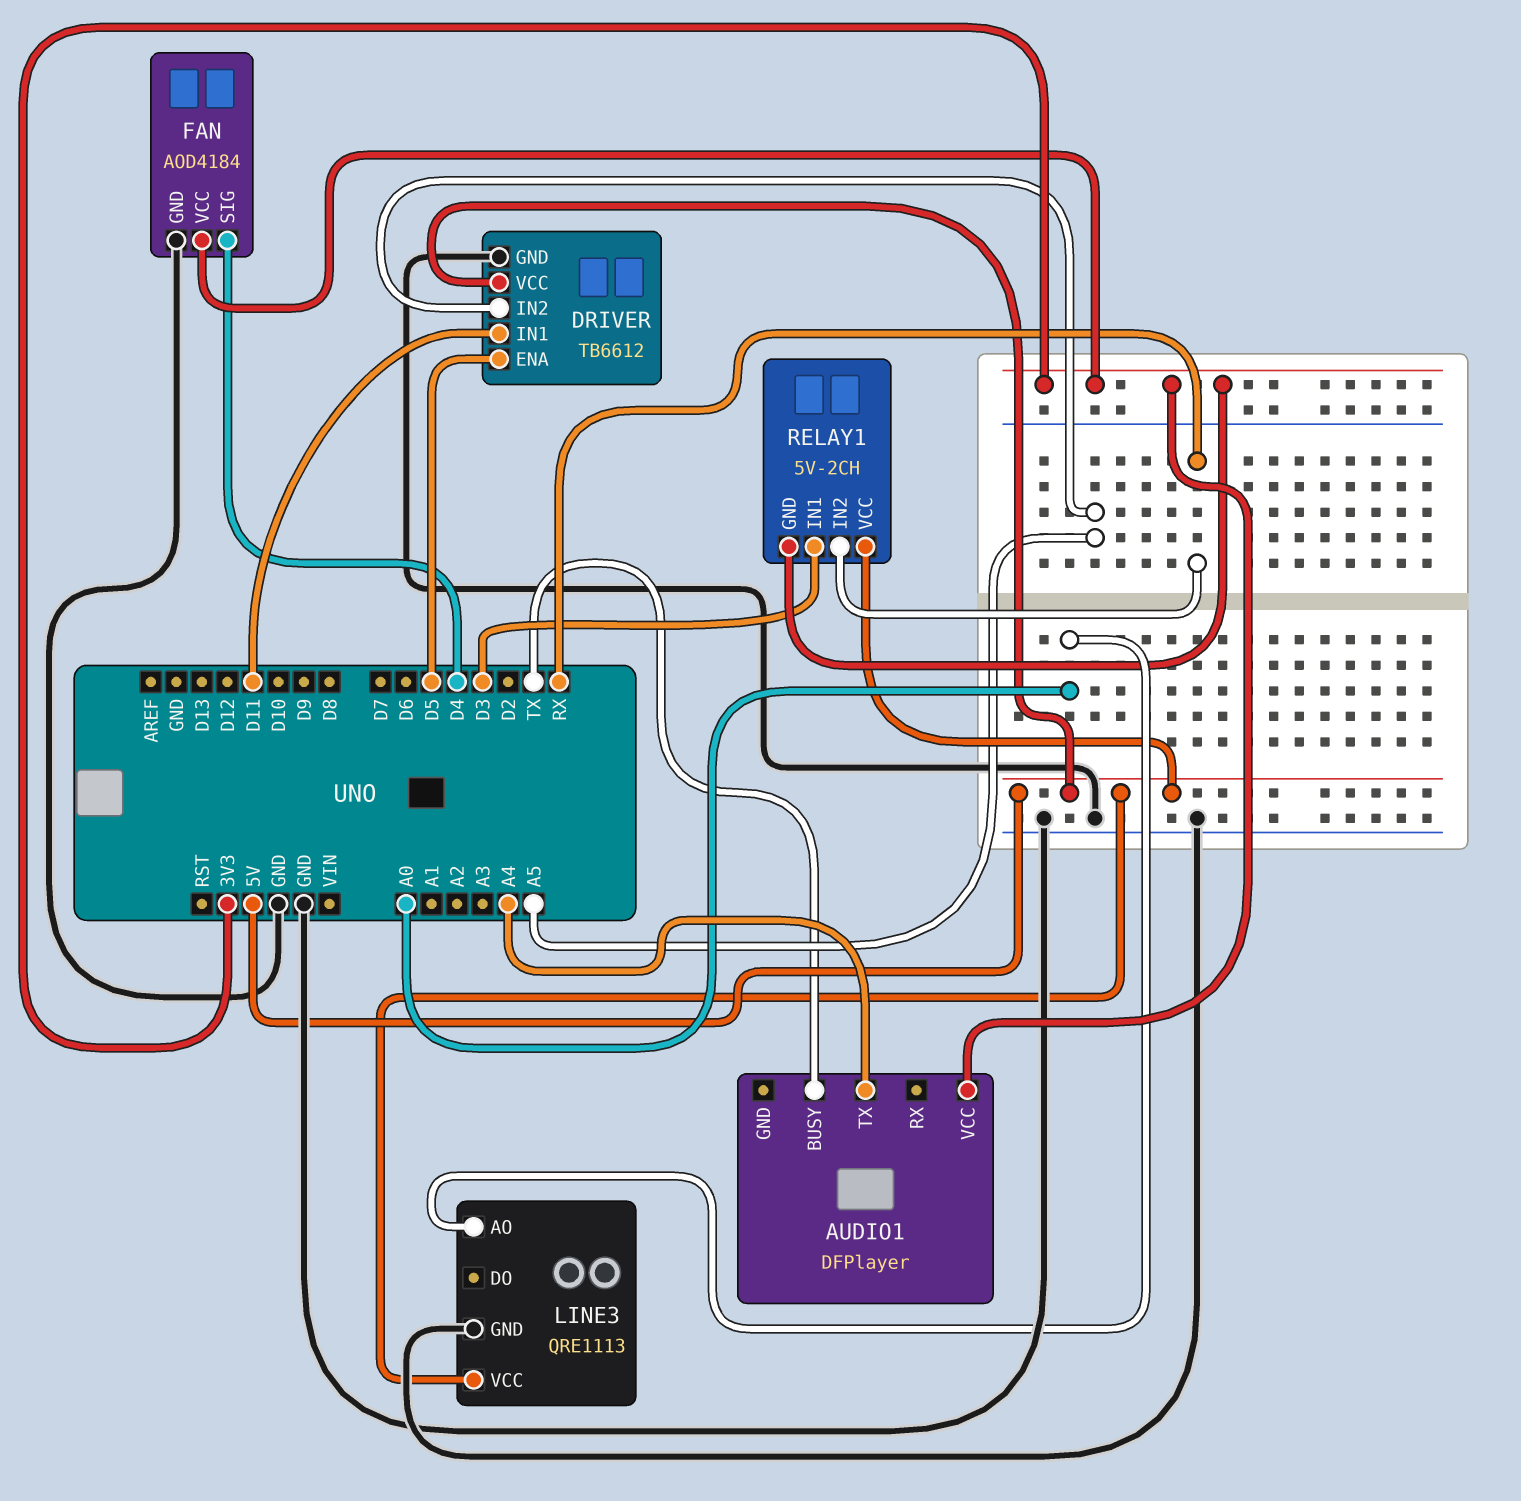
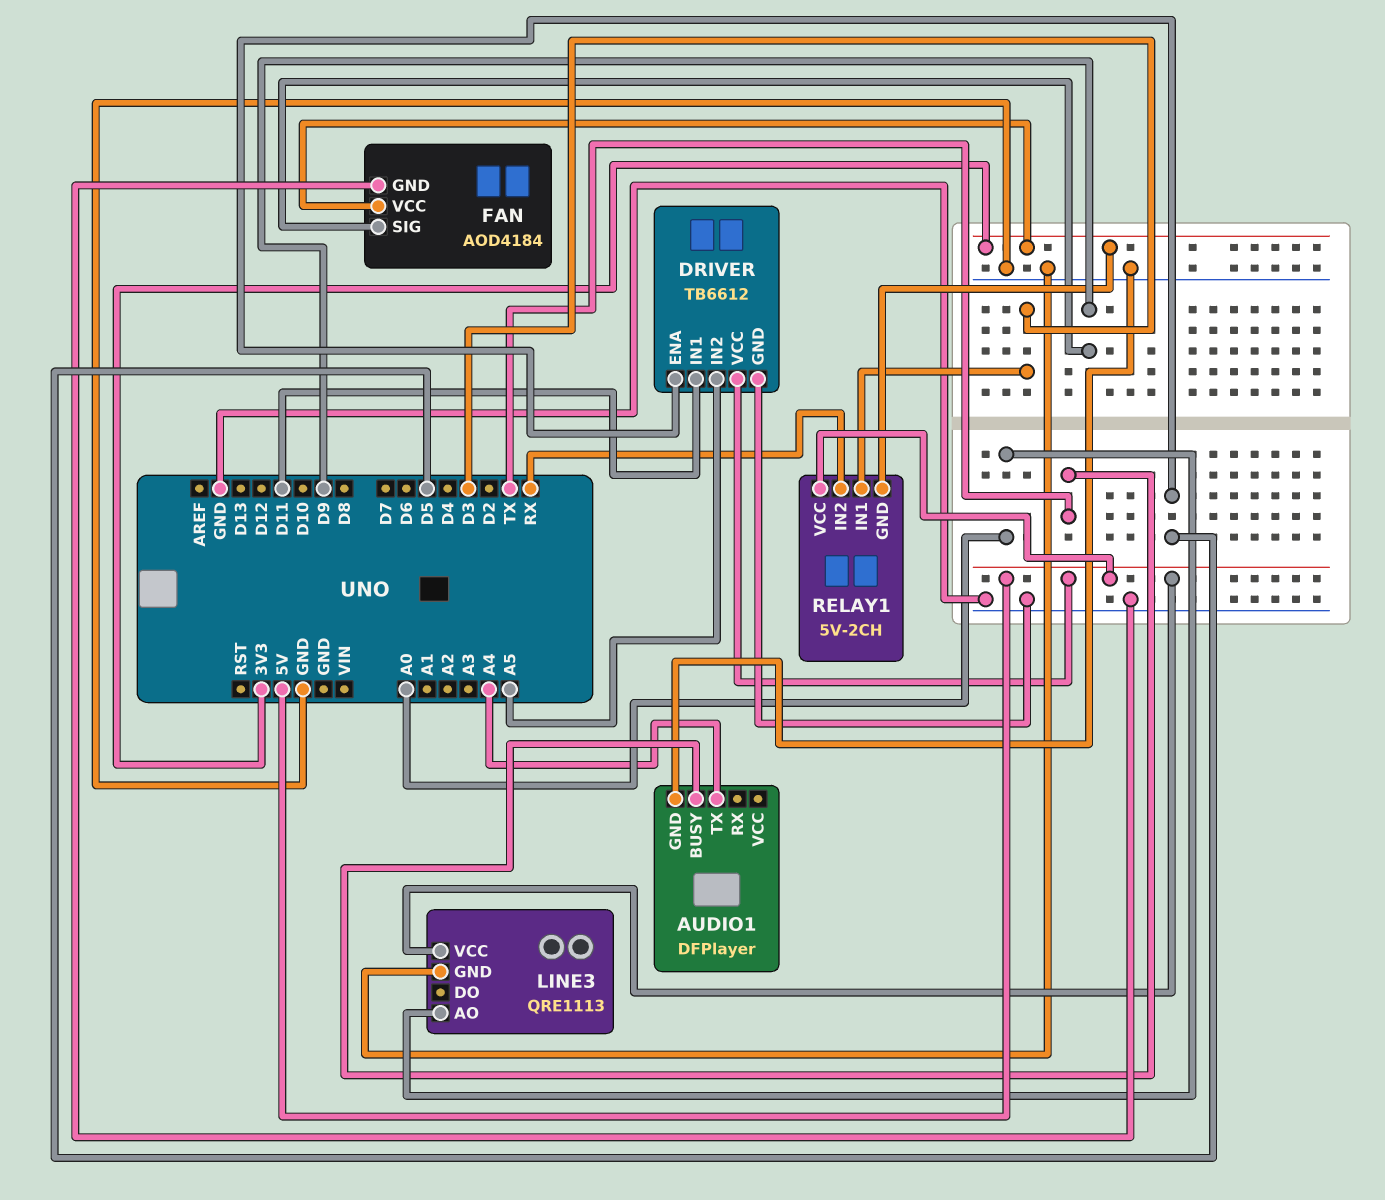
AUDIO1 pin GND: none -> GND
AUDIO1 pin VCC: 3V3 -> none
FAN pin SIG: D4 -> D9

